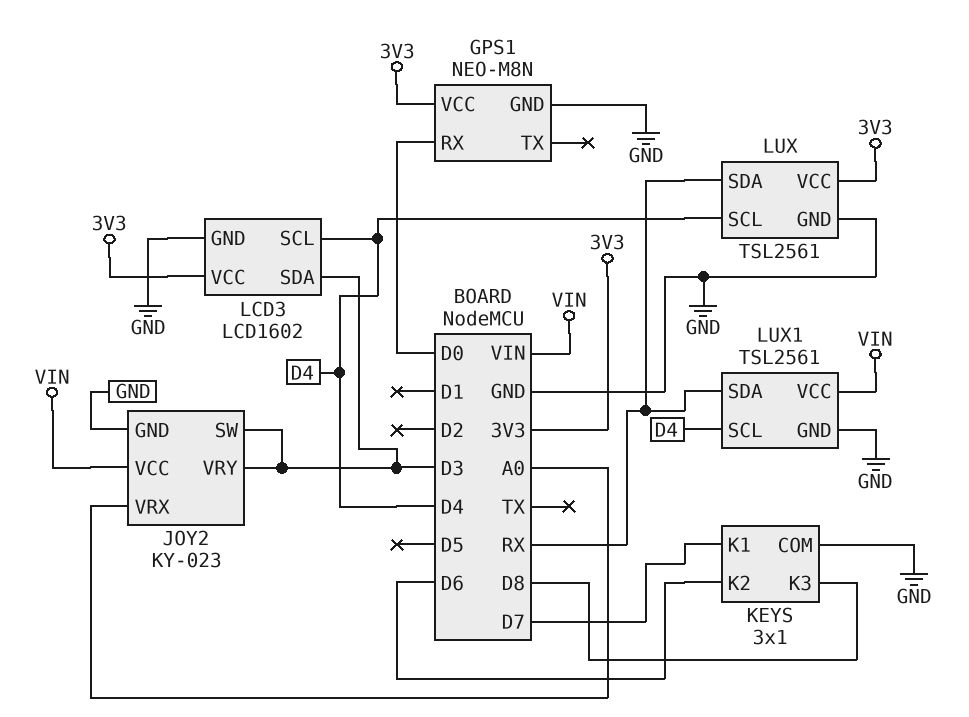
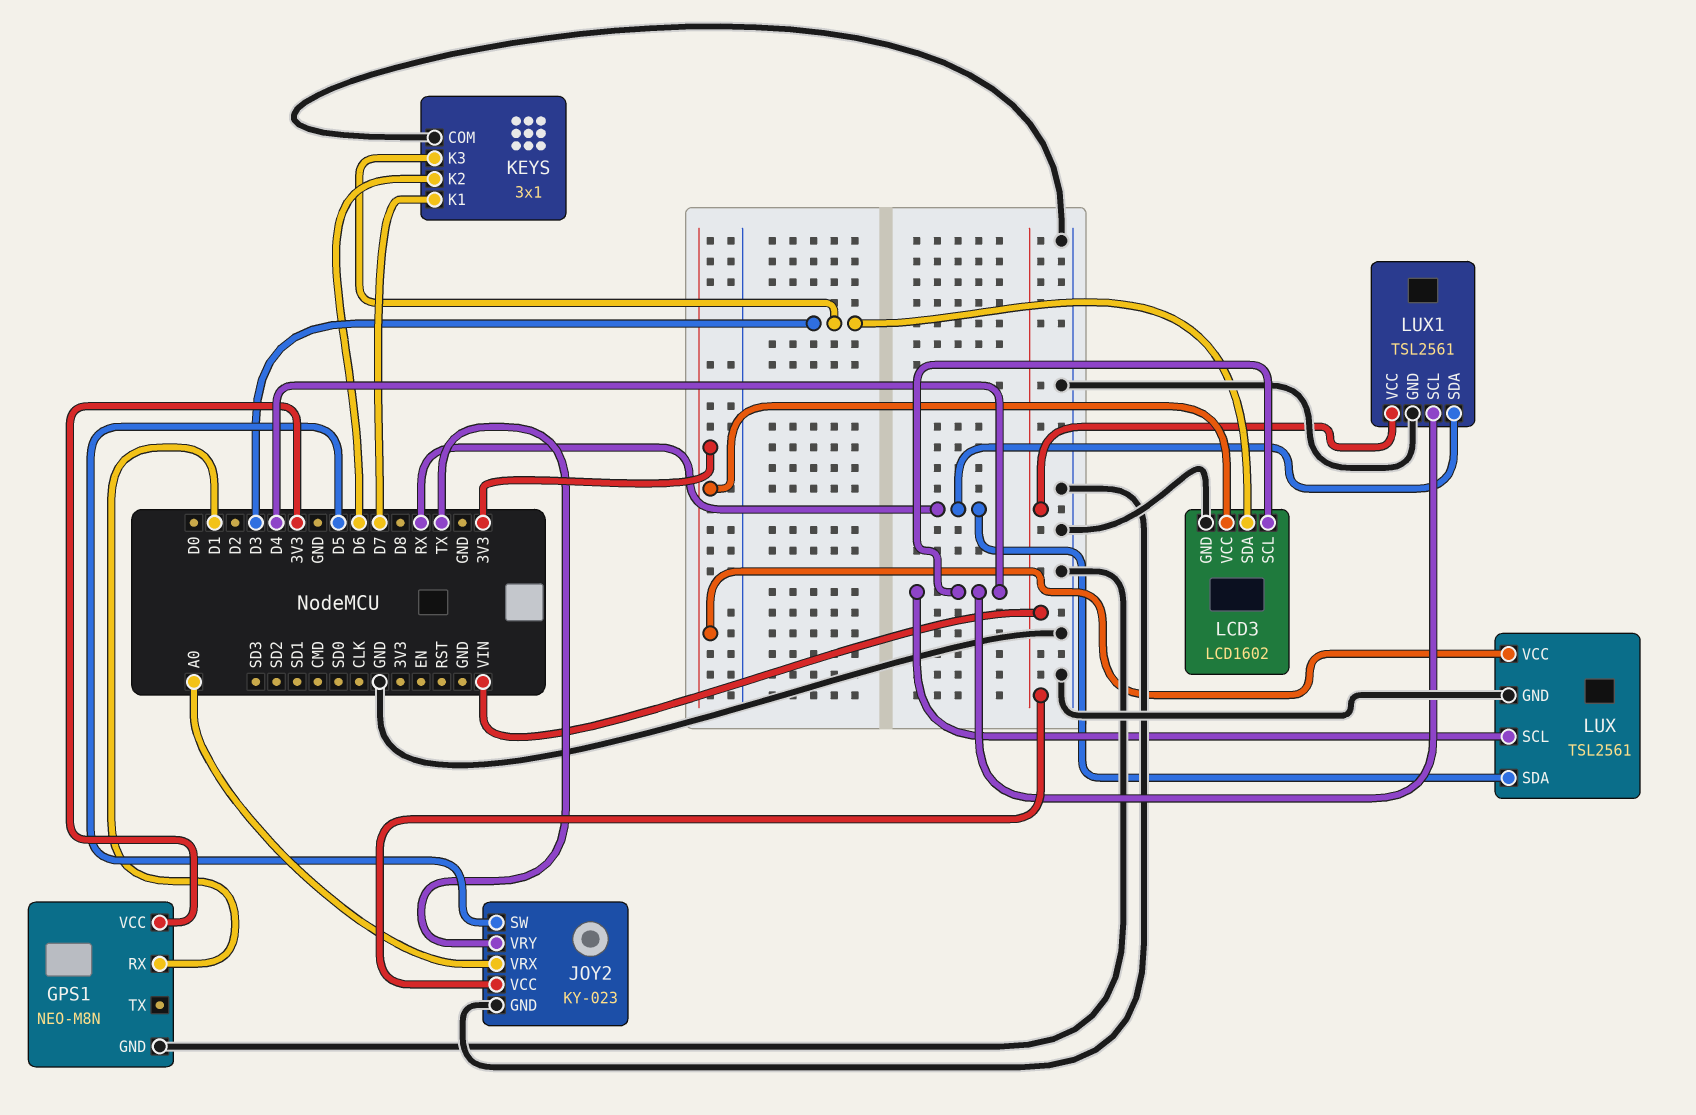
GPS1 pin RX: D0 -> D1
JOY2 pin SW: D3 -> D5
JOY2 pin VRY: D3 -> TX
KEYS pin K3: D8 -> D3

